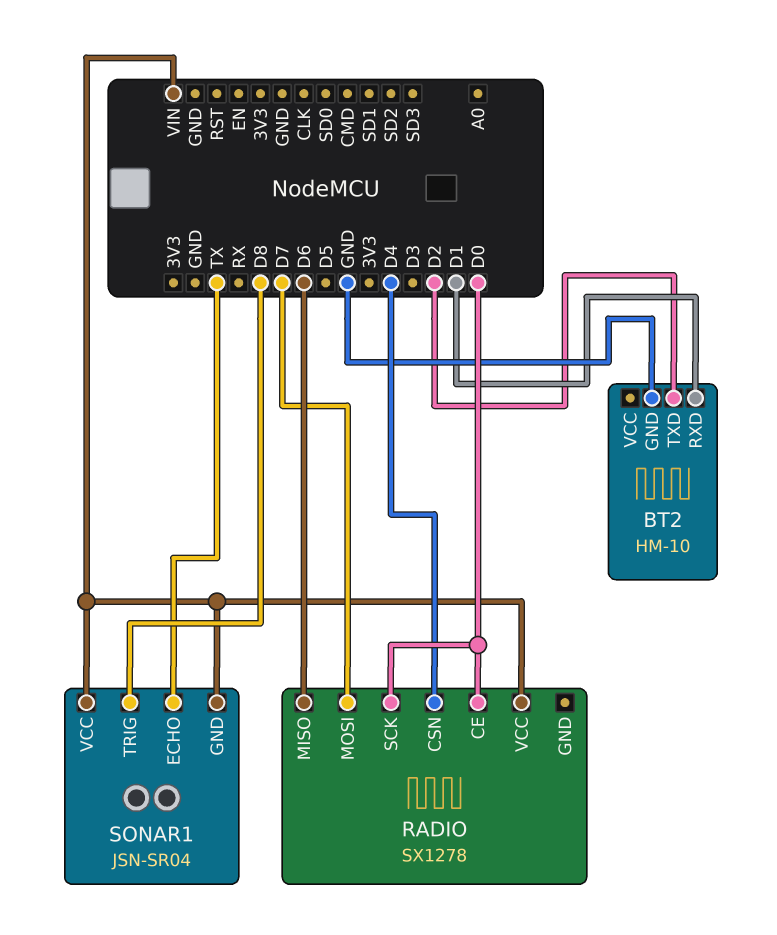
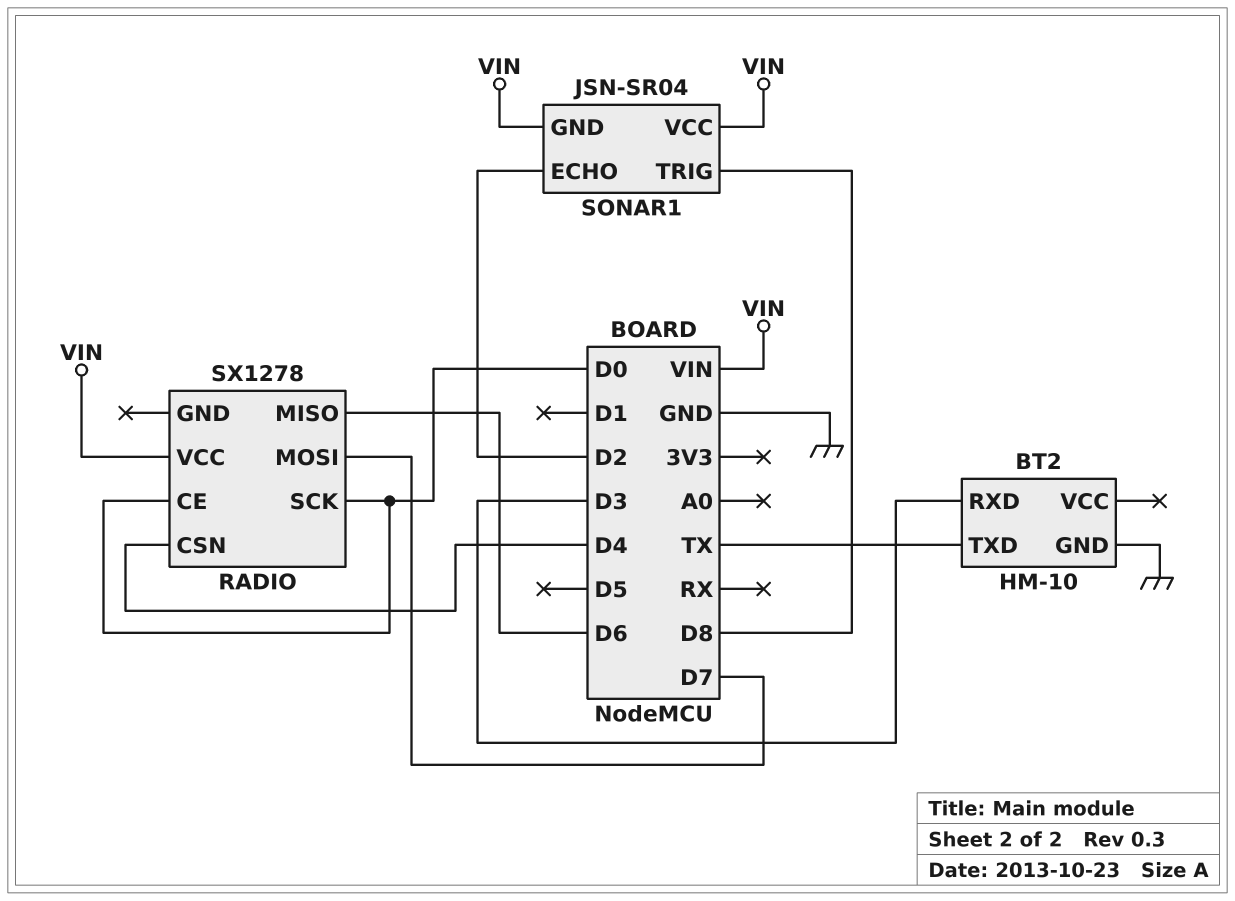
BT2 pin RXD: D1 -> D3
BT2 pin TXD: D2 -> TX
SONAR1 pin ECHO: TX -> D2

